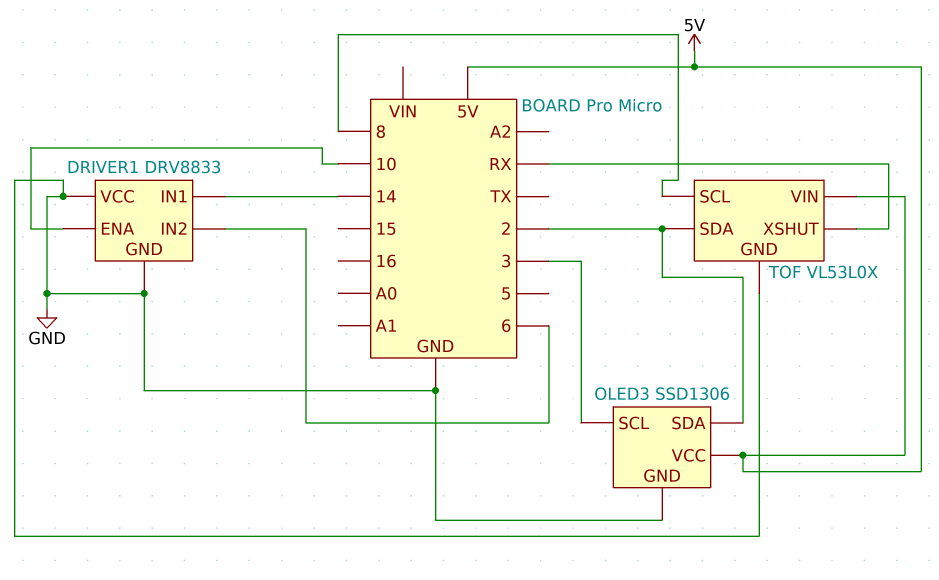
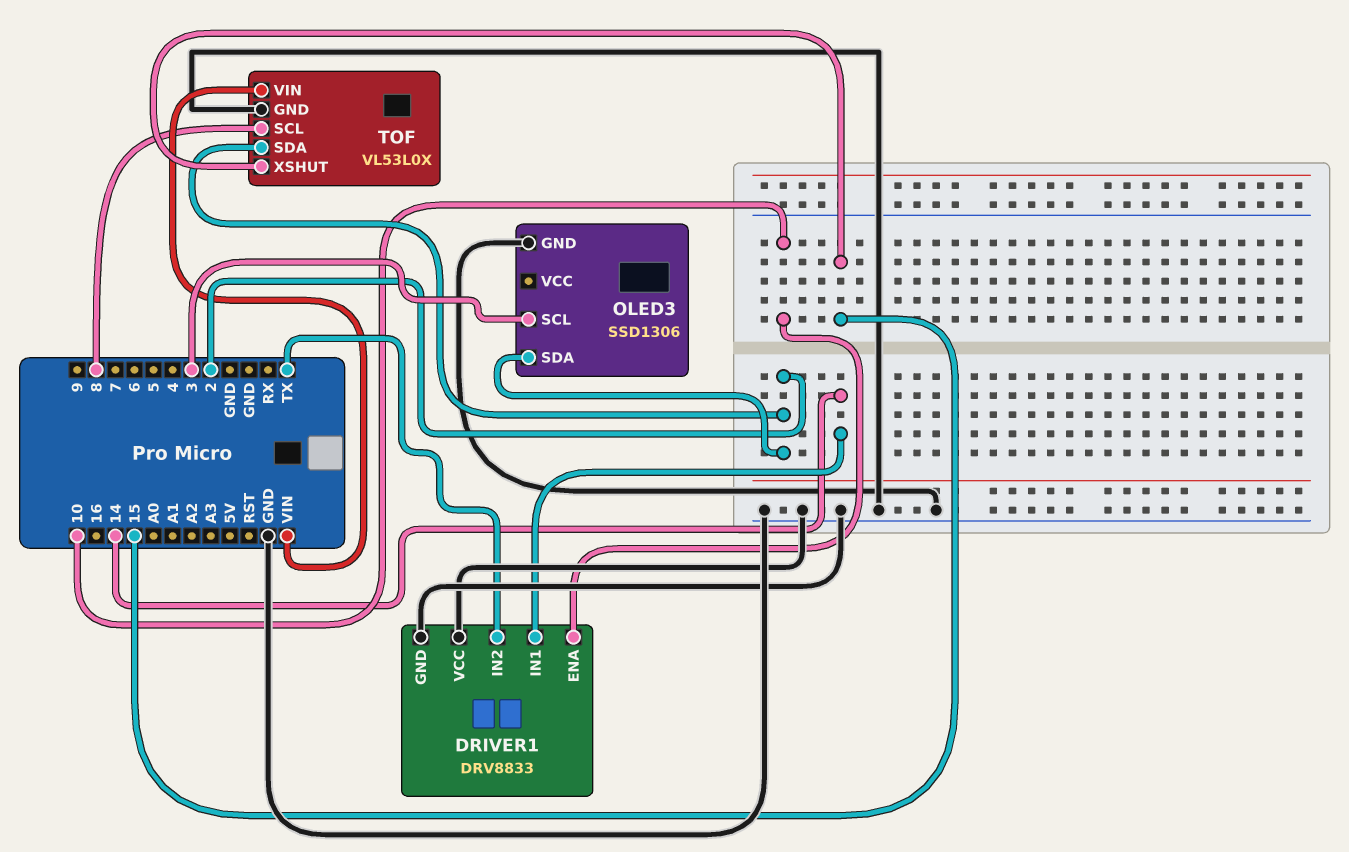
DRIVER1 pin IN2: 6 -> TX
OLED3 pin VCC: 5V -> none
TOF pin VIN: 5V -> VIN
TOF pin XSHUT: RX -> 15

